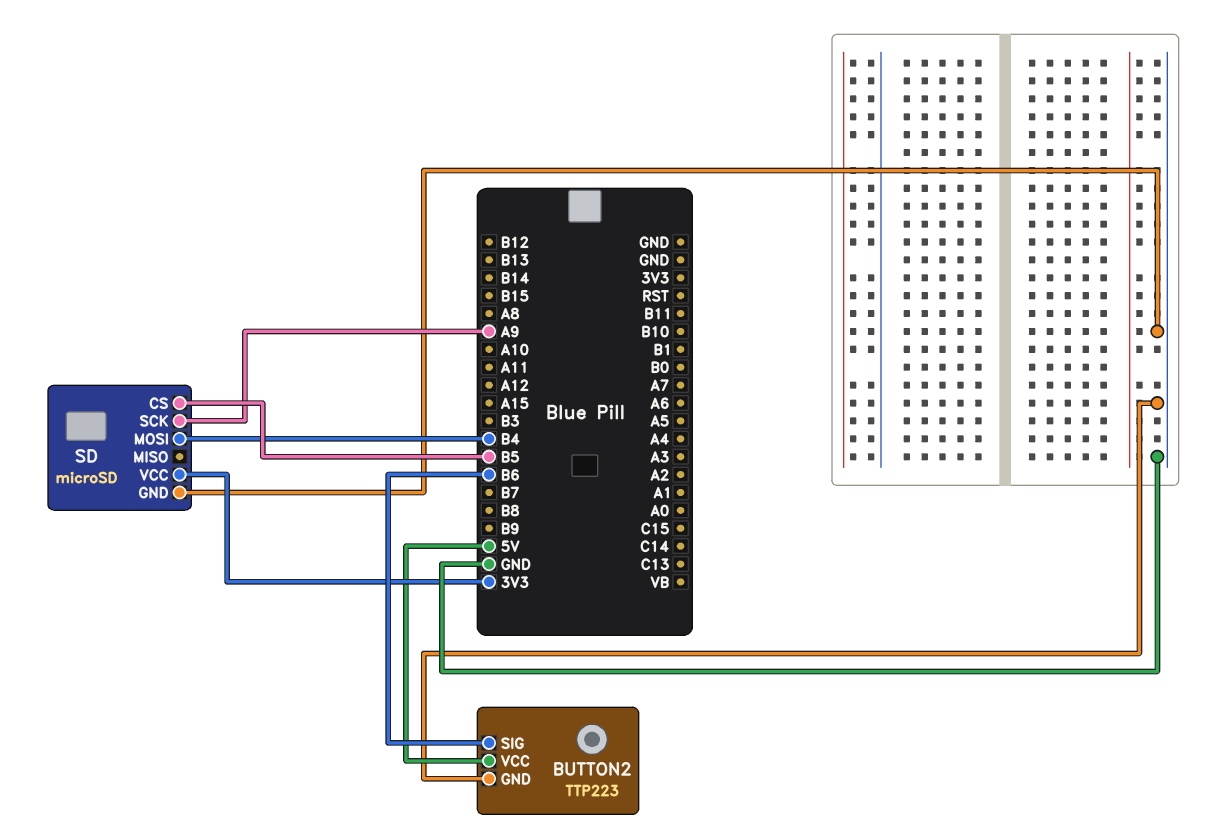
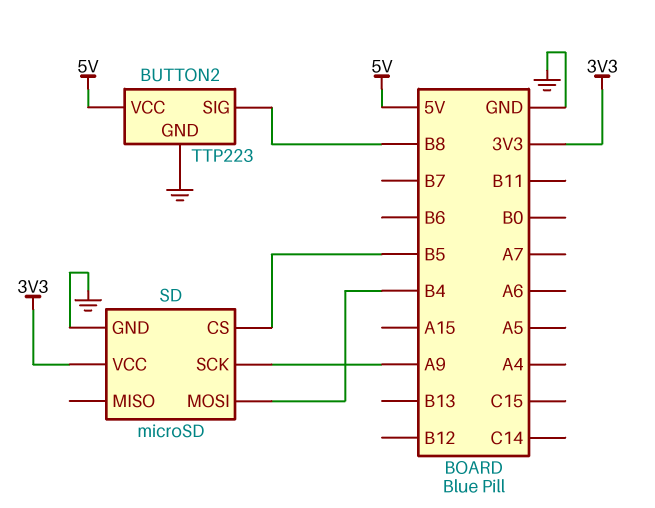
BUTTON2 pin SIG: B6 -> B8

